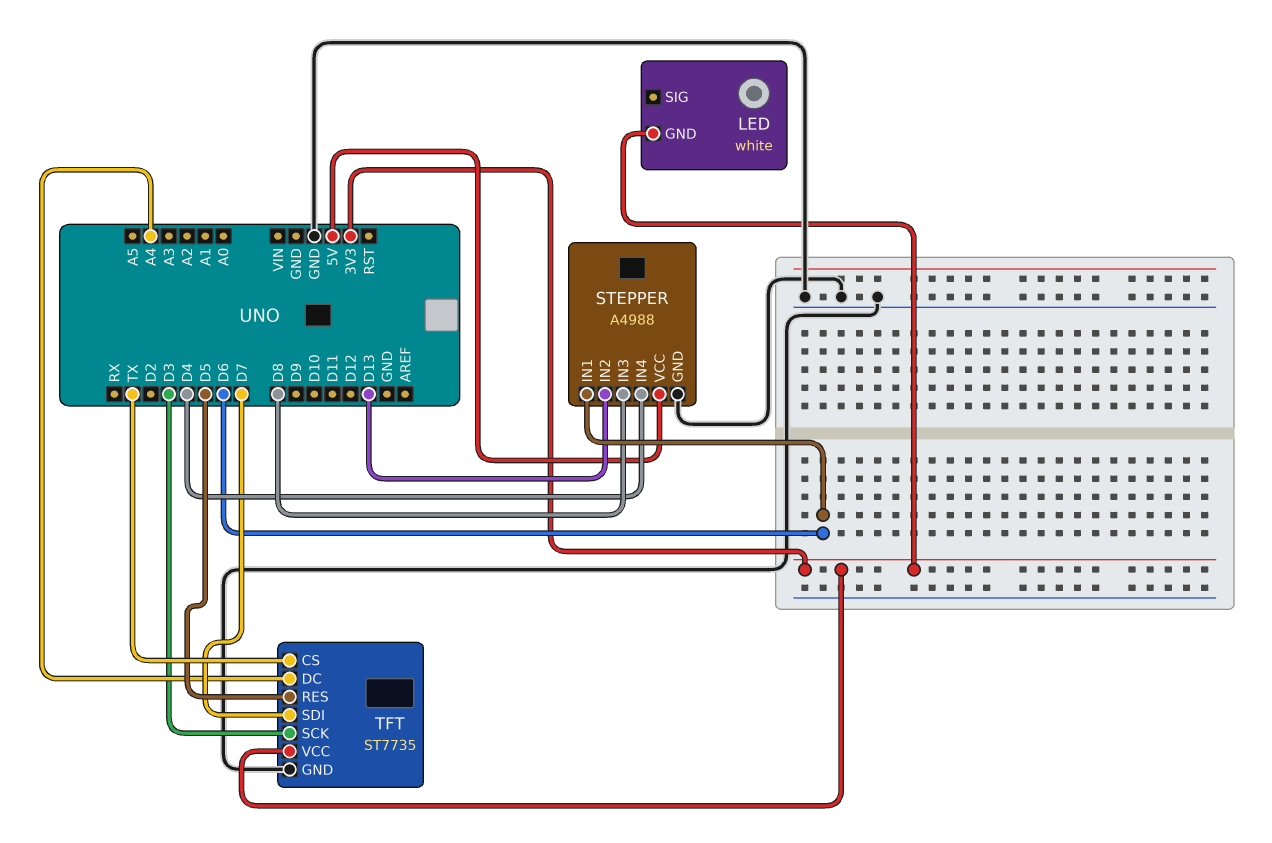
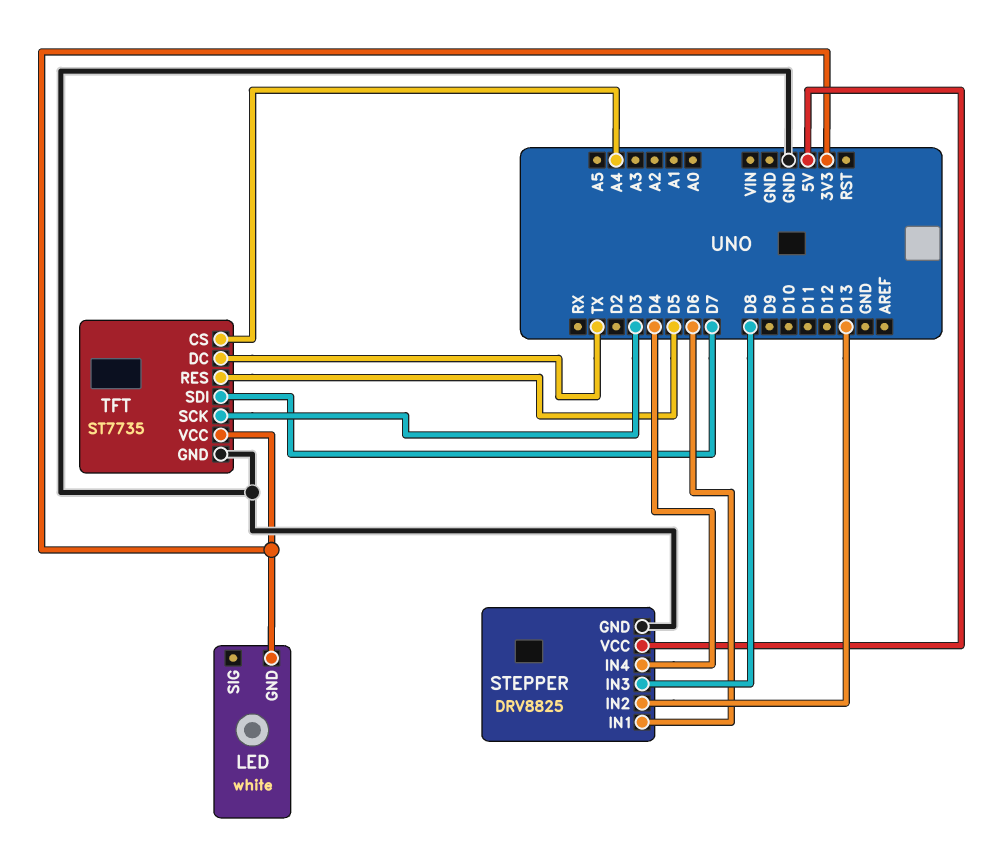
STEPPER: A4988 -> DRV8825
TFT pin CS: TX -> A4
TFT pin DC: A4 -> TX

